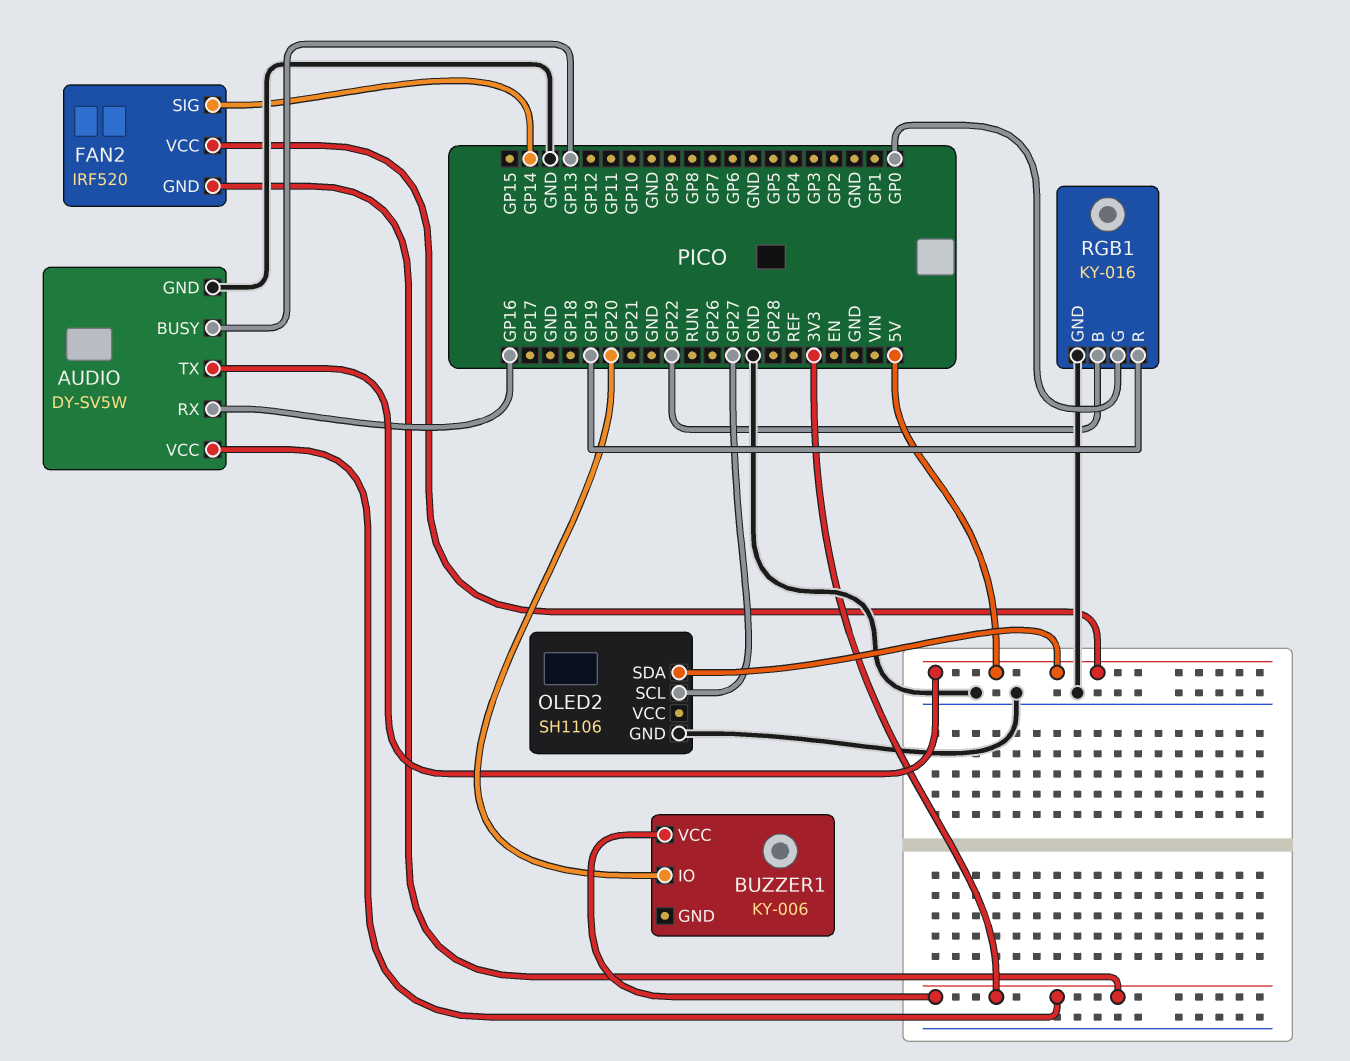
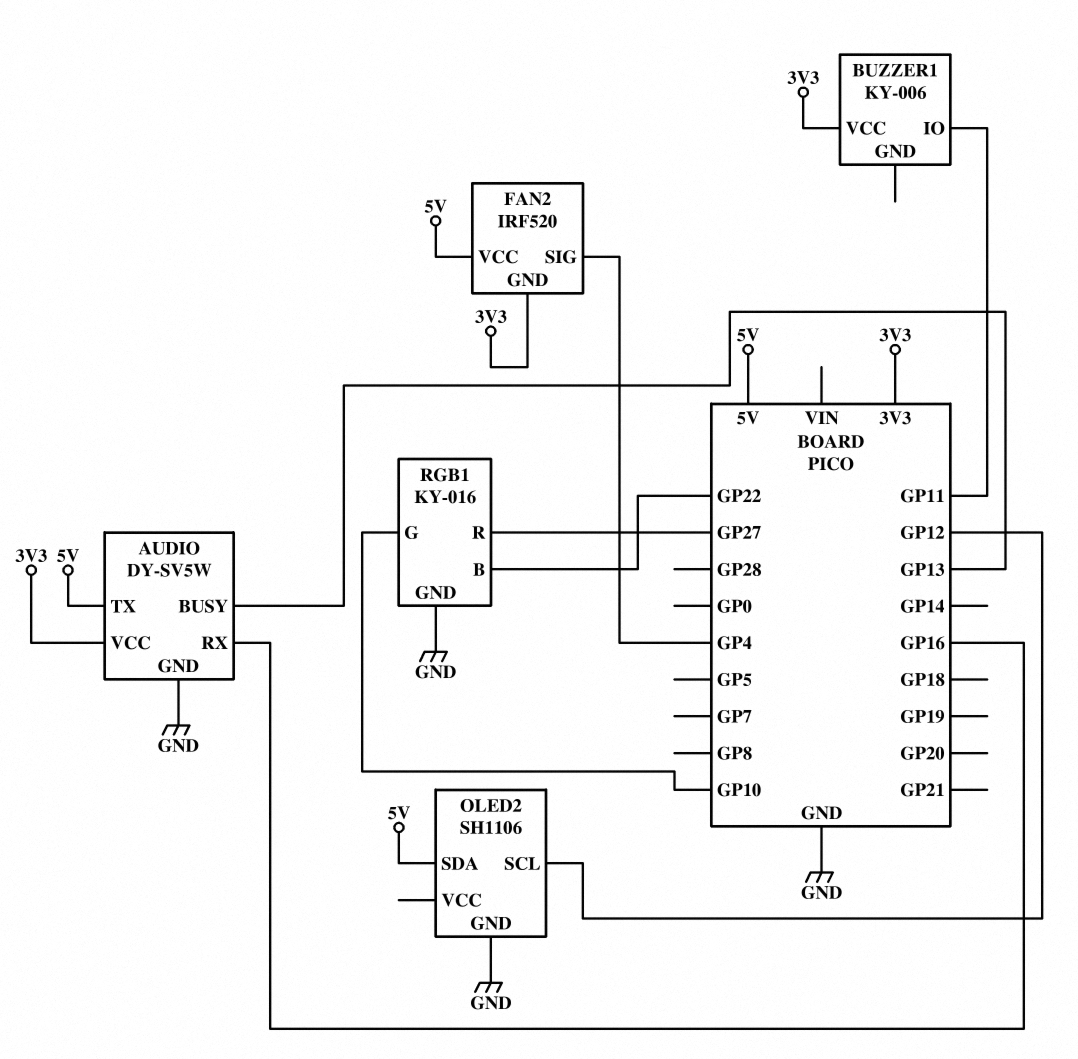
BUZZER1 pin IO: GP20 -> GP11
FAN2 pin SIG: GP14 -> GP4
OLED2 pin SCL: GP27 -> GP12
RGB1 pin G: GP0 -> GP10
RGB1 pin R: GP19 -> GP27

